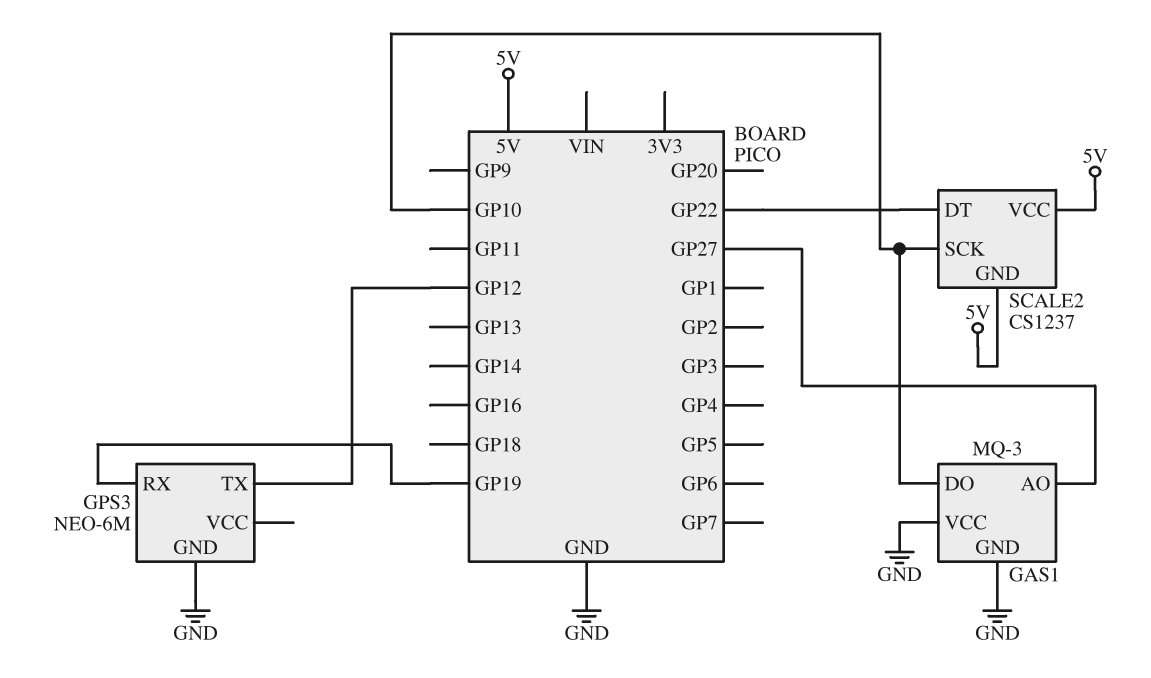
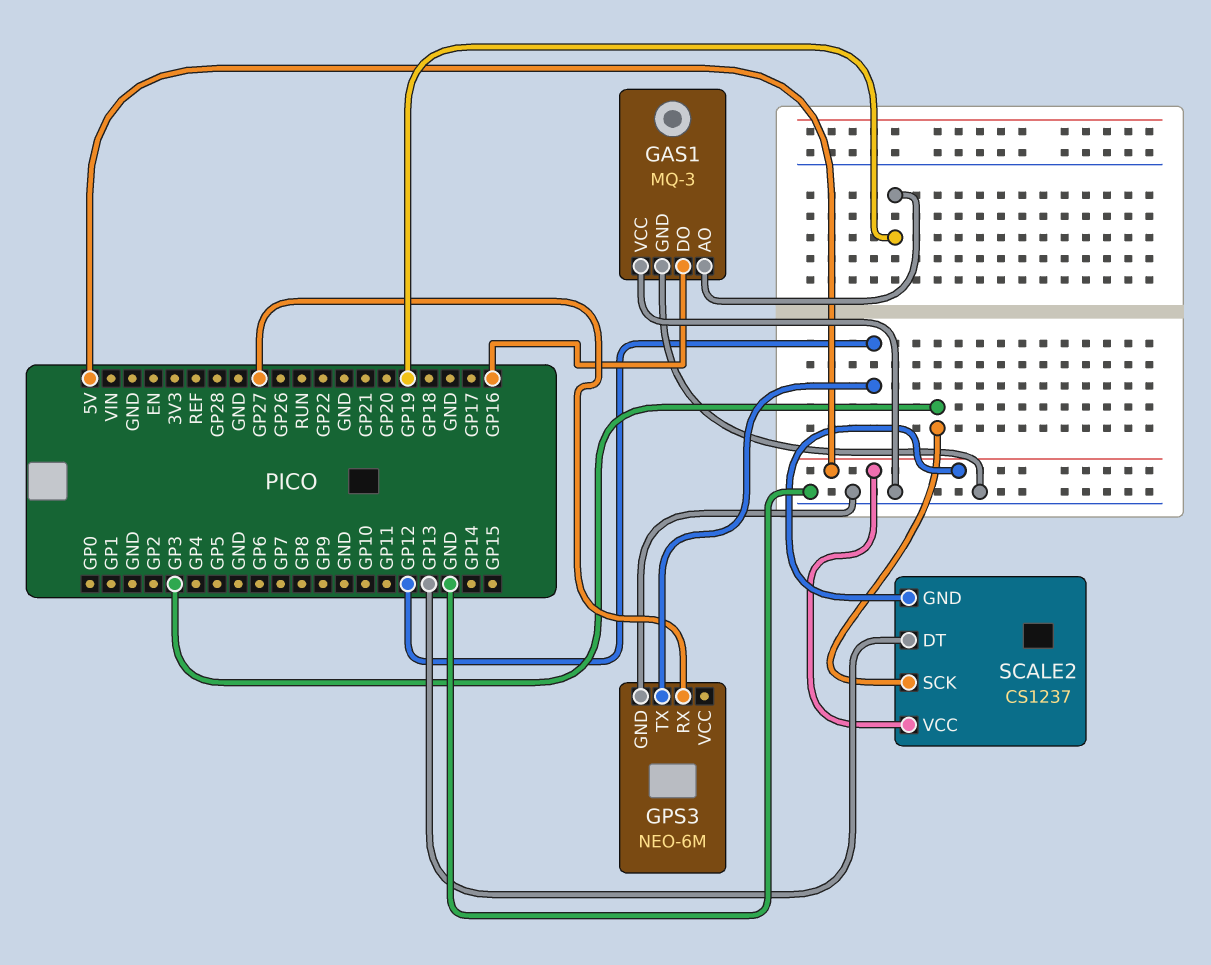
GAS1 pin AO: GP27 -> GP19
GAS1 pin DO: GP10 -> GP16
GPS3 pin RX: GP19 -> GP27
SCALE2 pin DT: GP22 -> GP13
SCALE2 pin SCK: GP10 -> GP3

